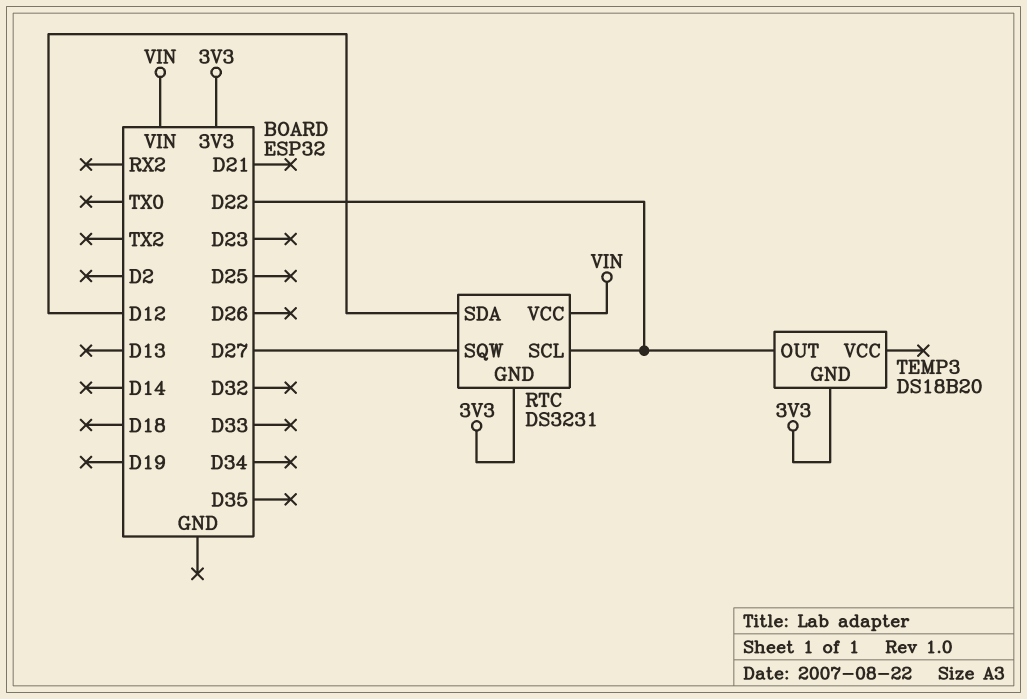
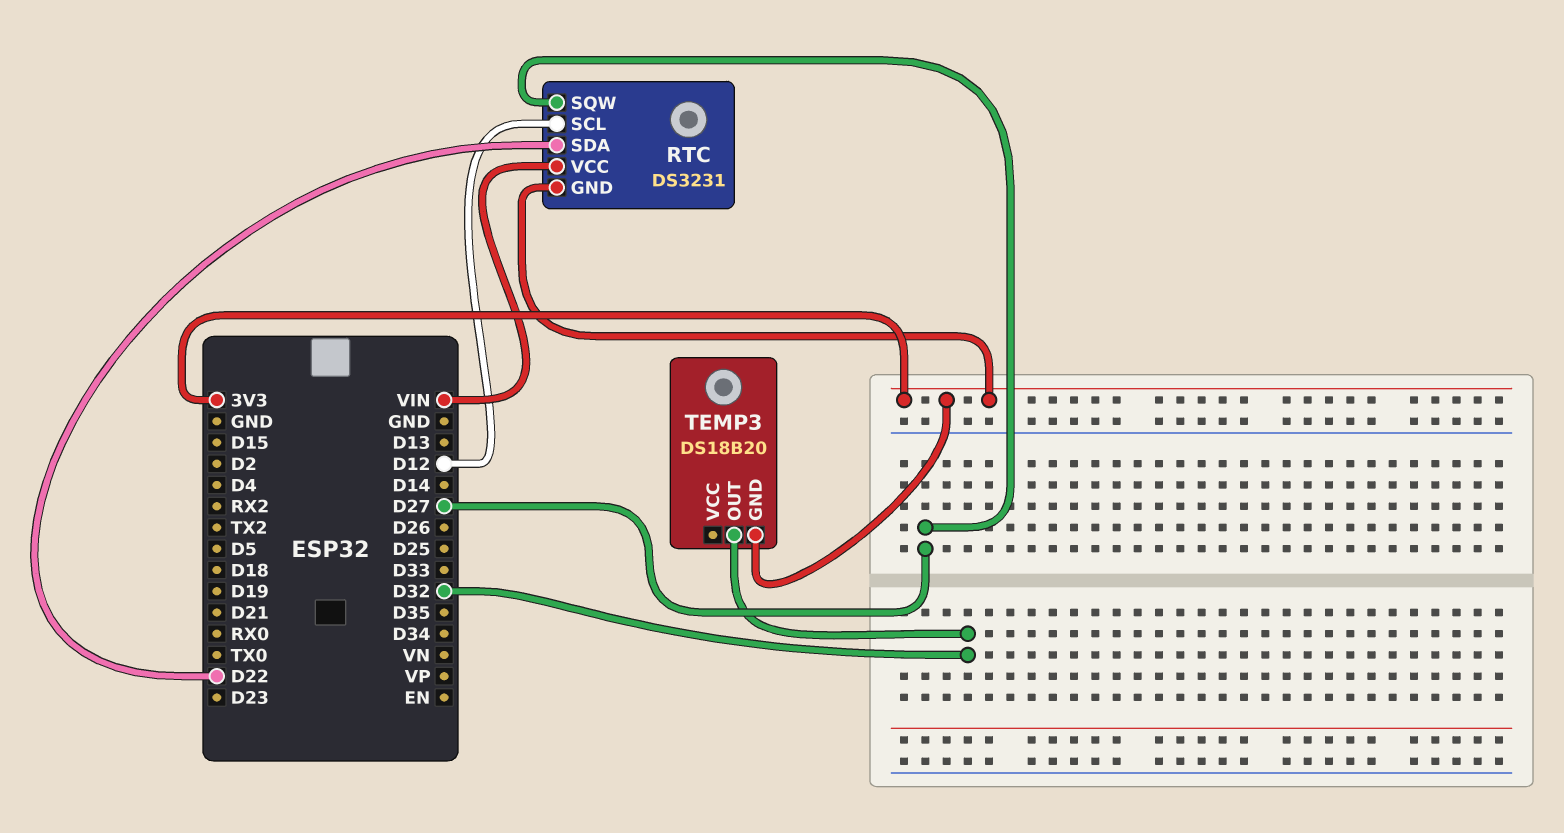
RTC pin SCL: D22 -> D12
RTC pin SDA: D12 -> D22
TEMP3 pin OUT: D22 -> D32

